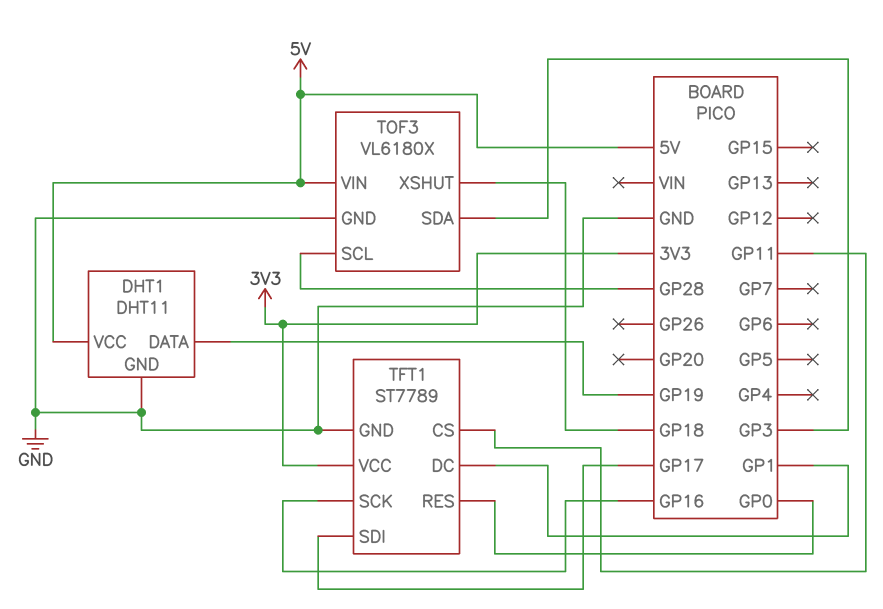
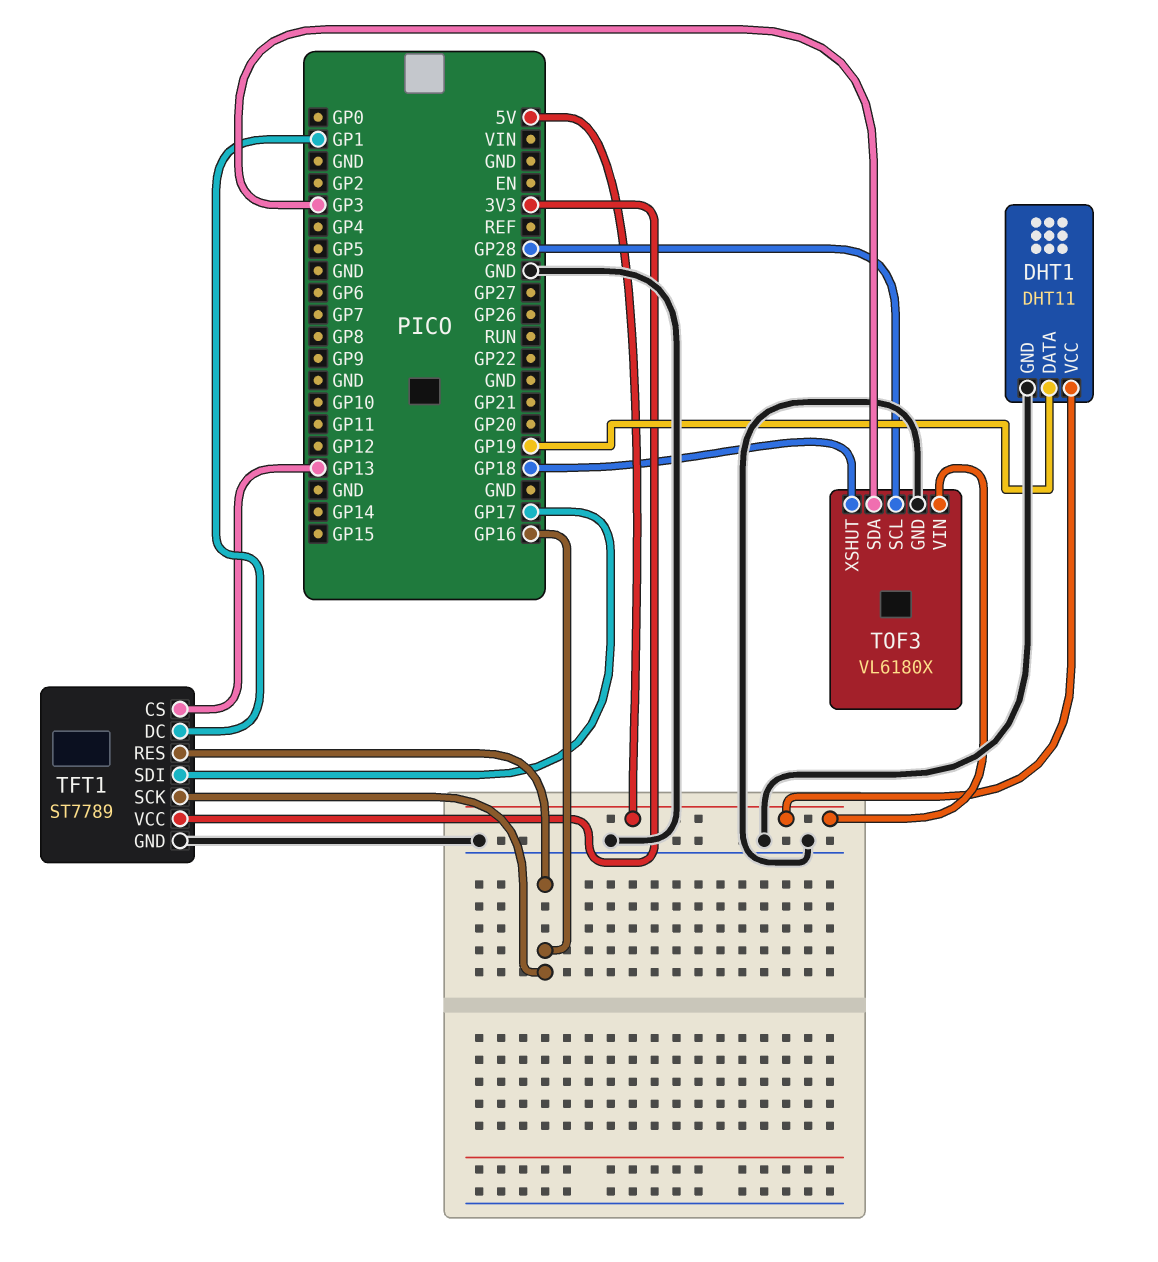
TFT1 pin CS: GP11 -> GP13
TFT1 pin RES: GP0 -> GP16

